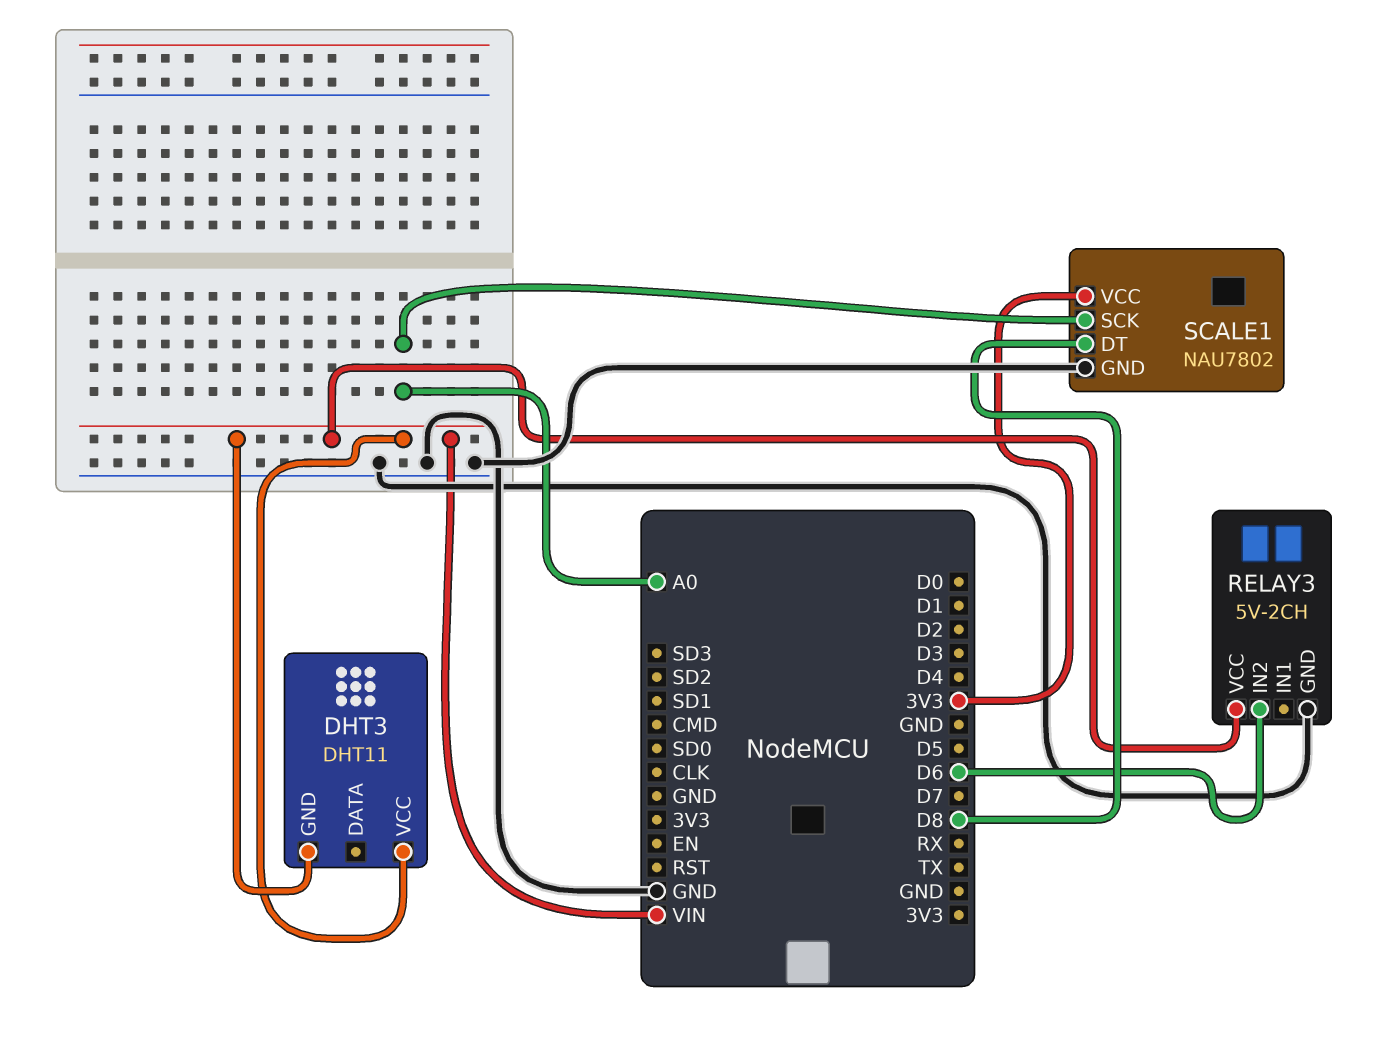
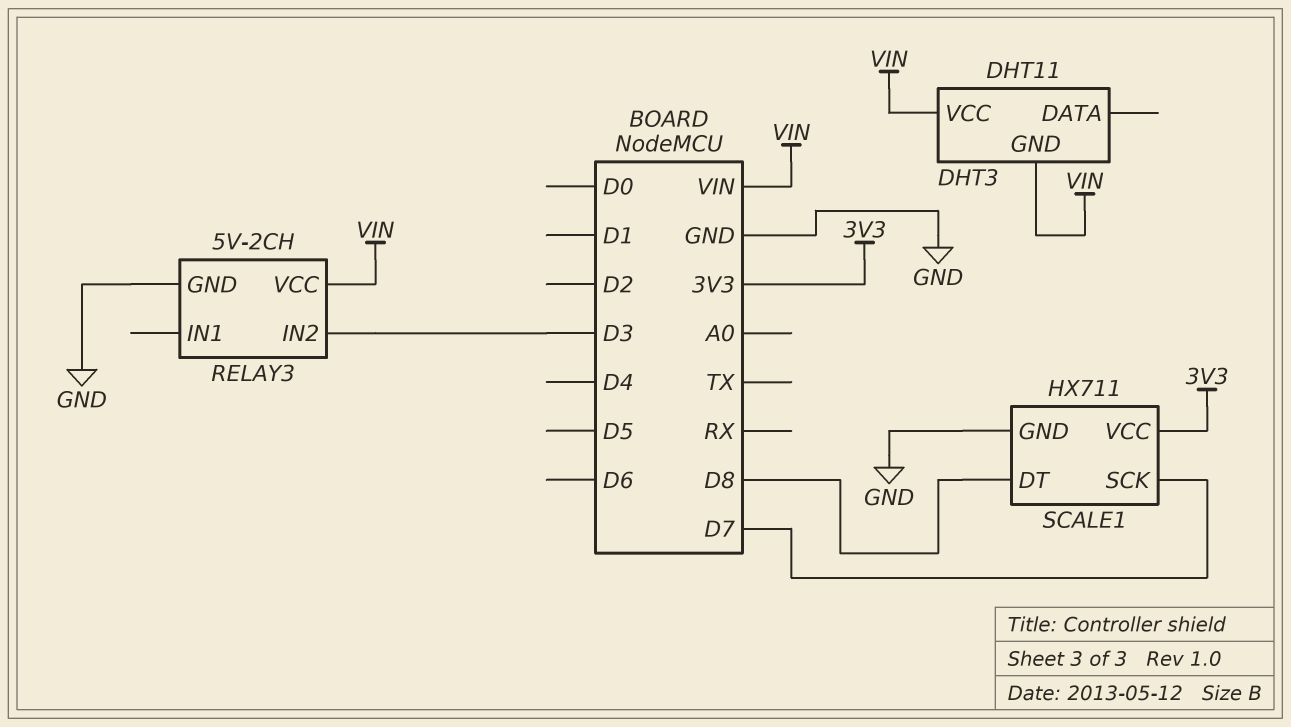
RELAY3 pin IN2: D6 -> D3
SCALE1: NAU7802 -> HX711
SCALE1 pin SCK: A0 -> D7

